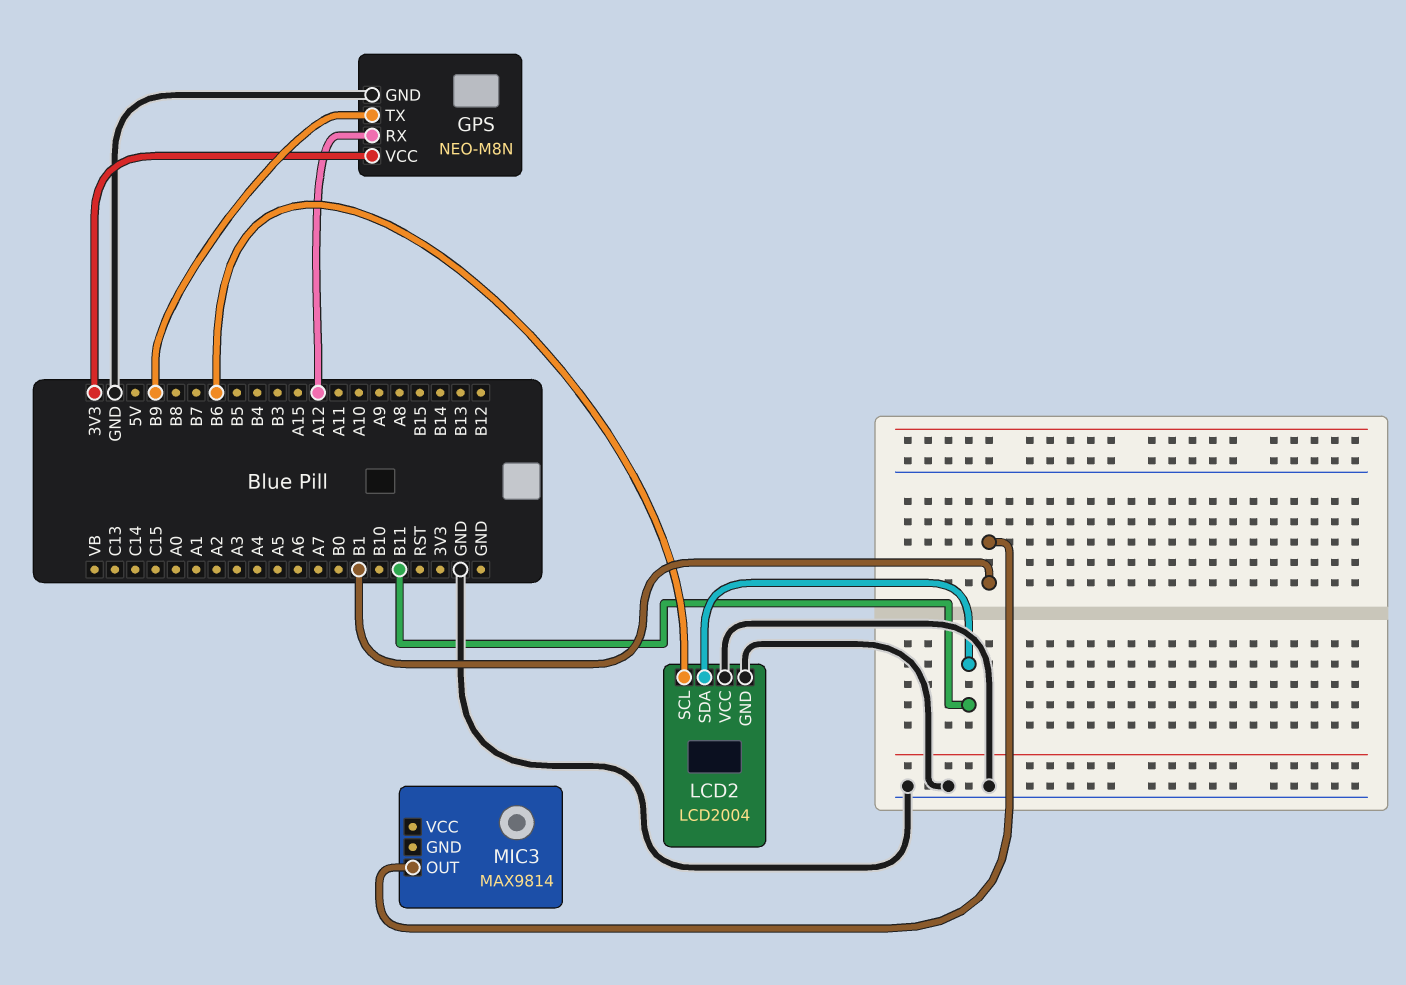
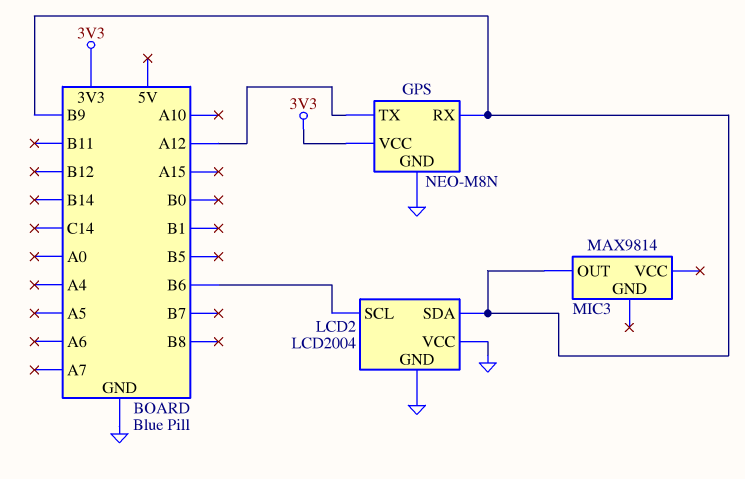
GPS pin RX: A12 -> B9
GPS pin TX: B9 -> A12
LCD2 pin SDA: B11 -> B9
MIC3 pin OUT: B1 -> B9

